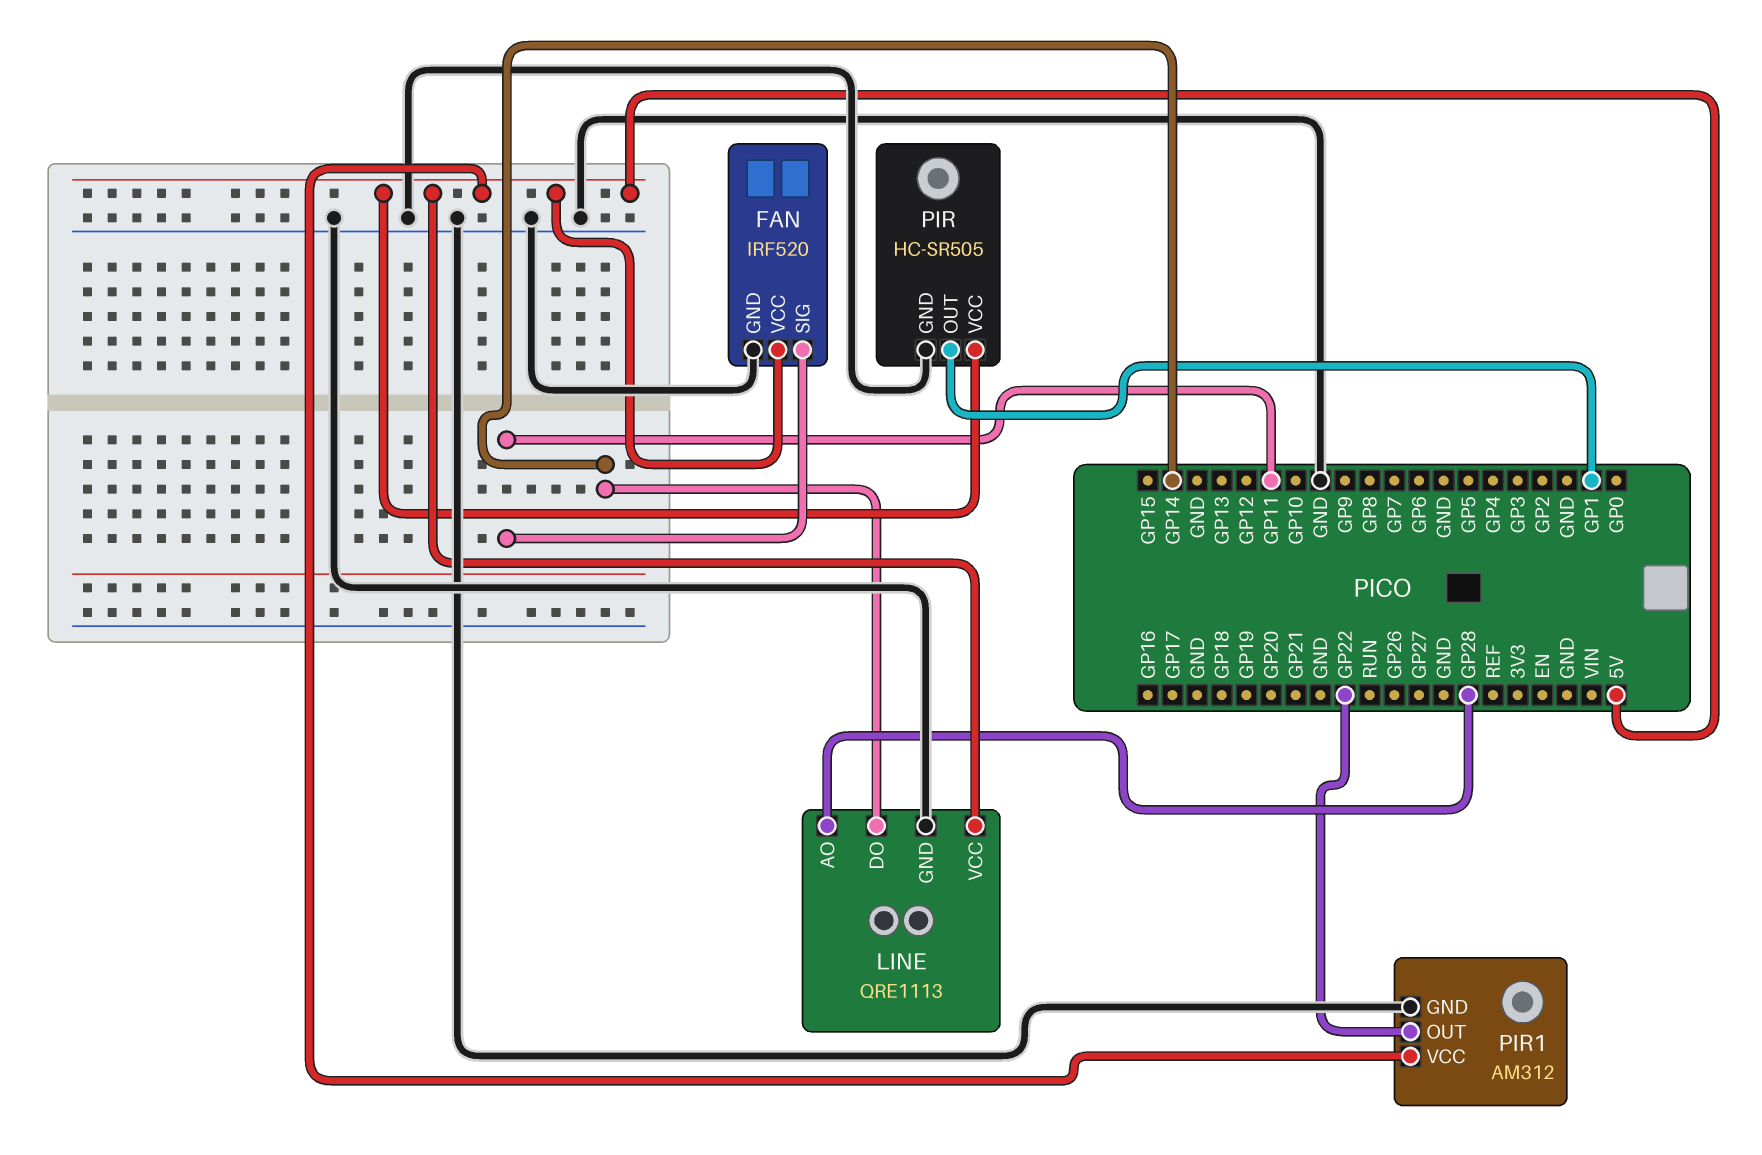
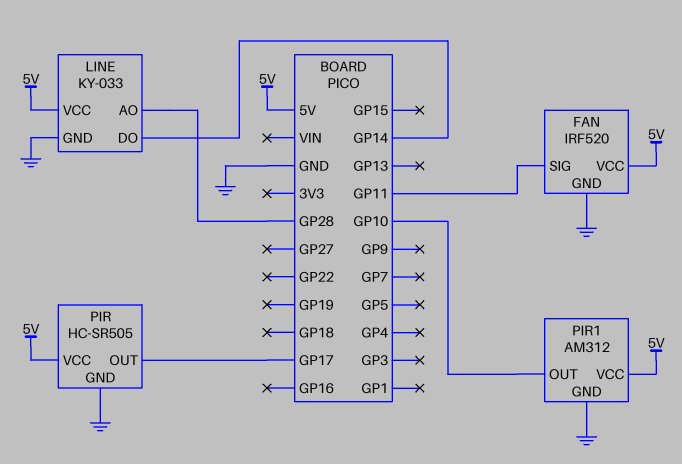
LINE: QRE1113 -> KY-033
PIR pin OUT: GP1 -> GP17
PIR1 pin OUT: GP22 -> GP10

